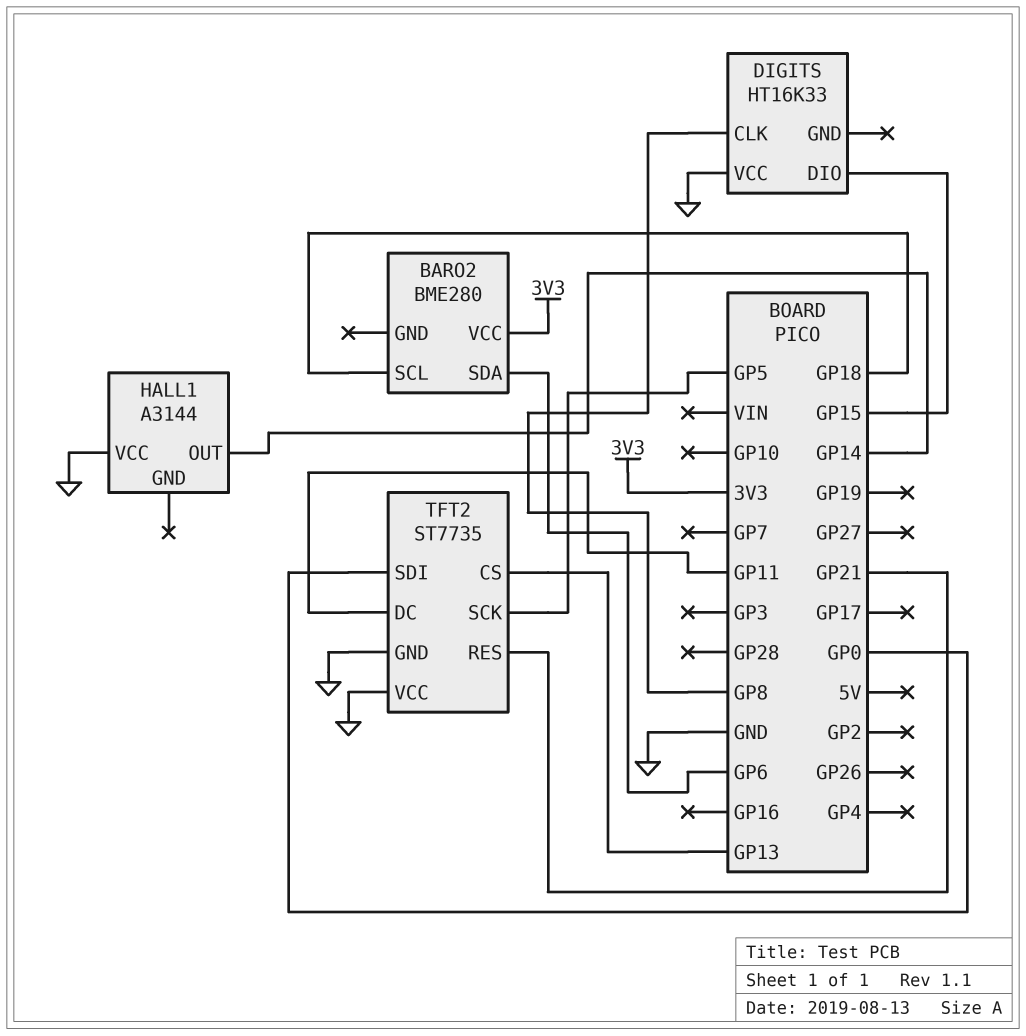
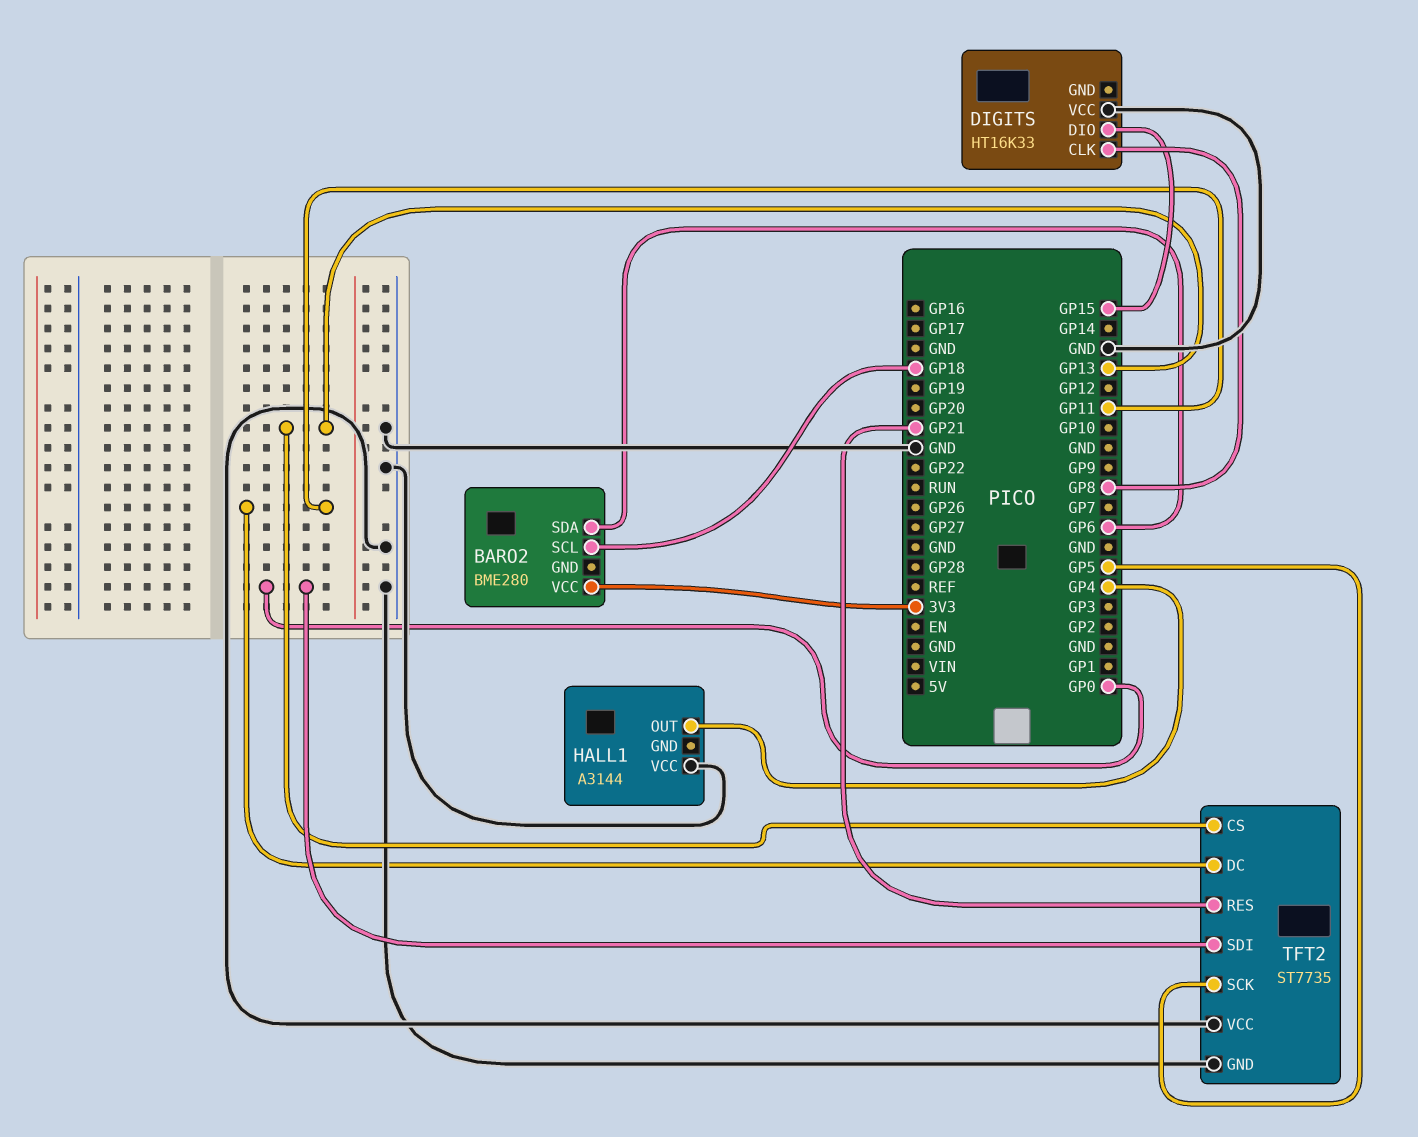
HALL1 pin OUT: GP14 -> GP4

